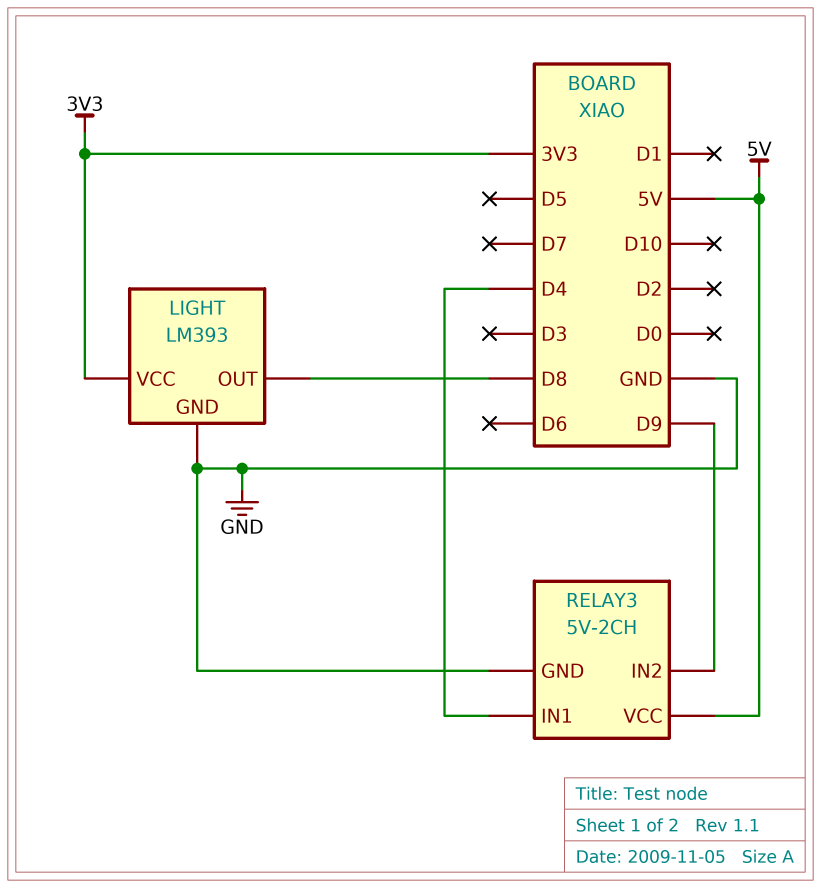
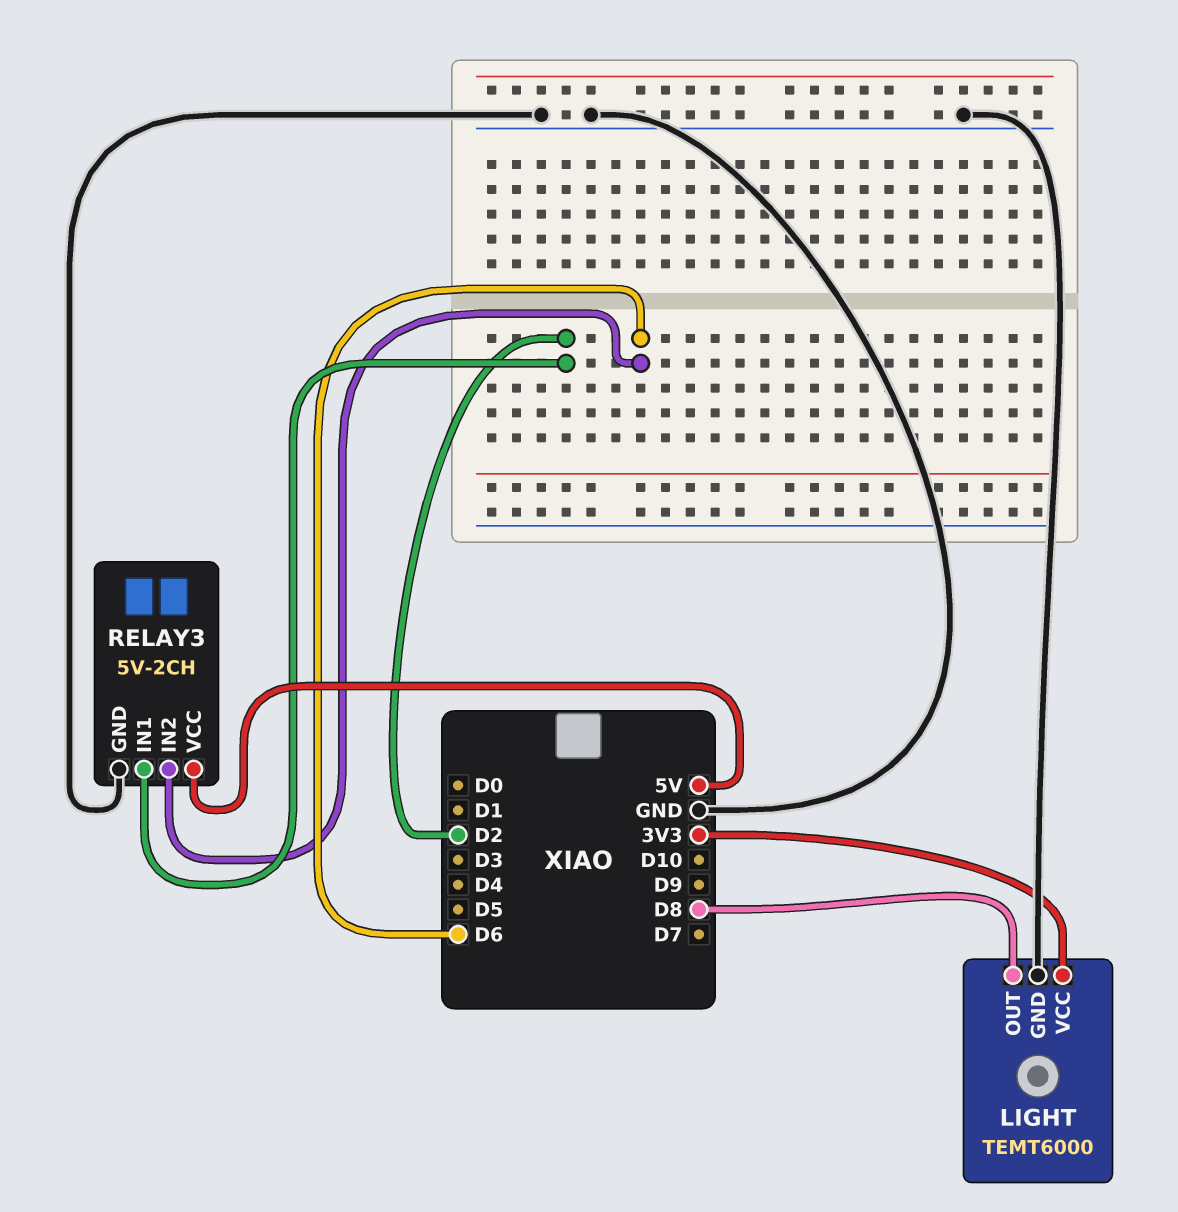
LIGHT: LM393 -> TEMT6000
RELAY3 pin IN1: D4 -> D2
RELAY3 pin IN2: D9 -> D6

